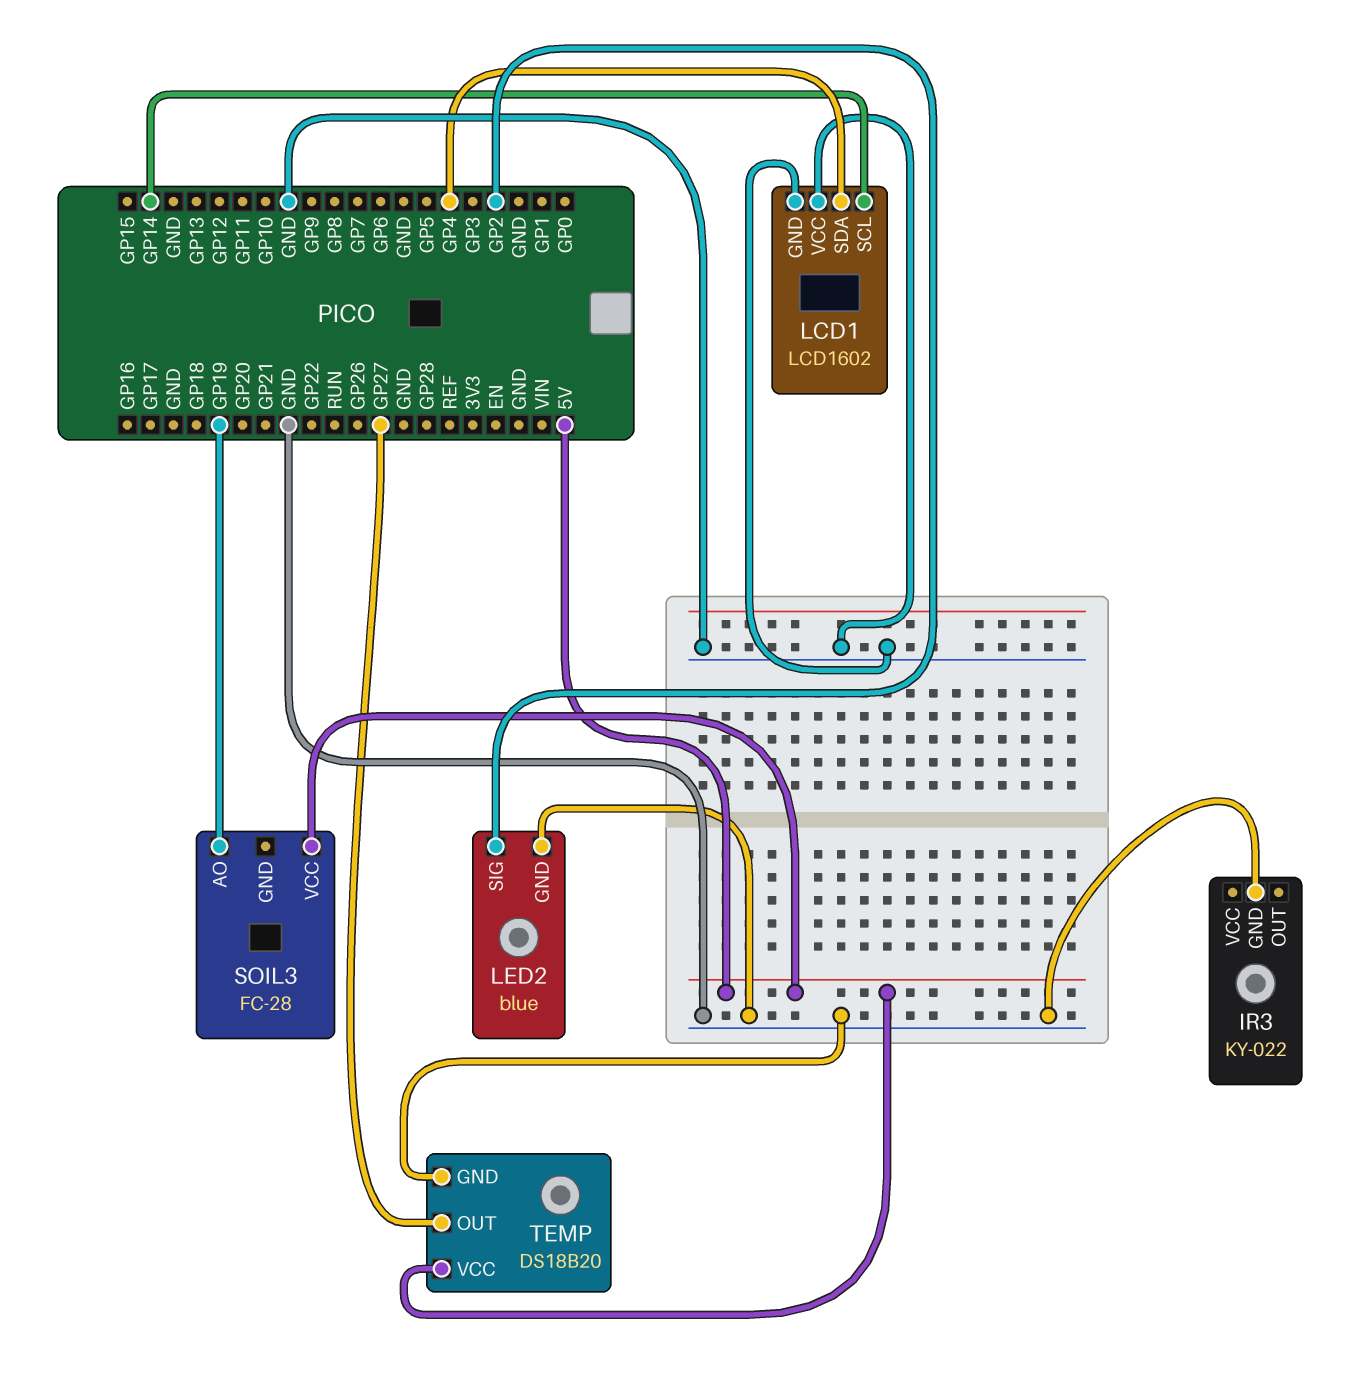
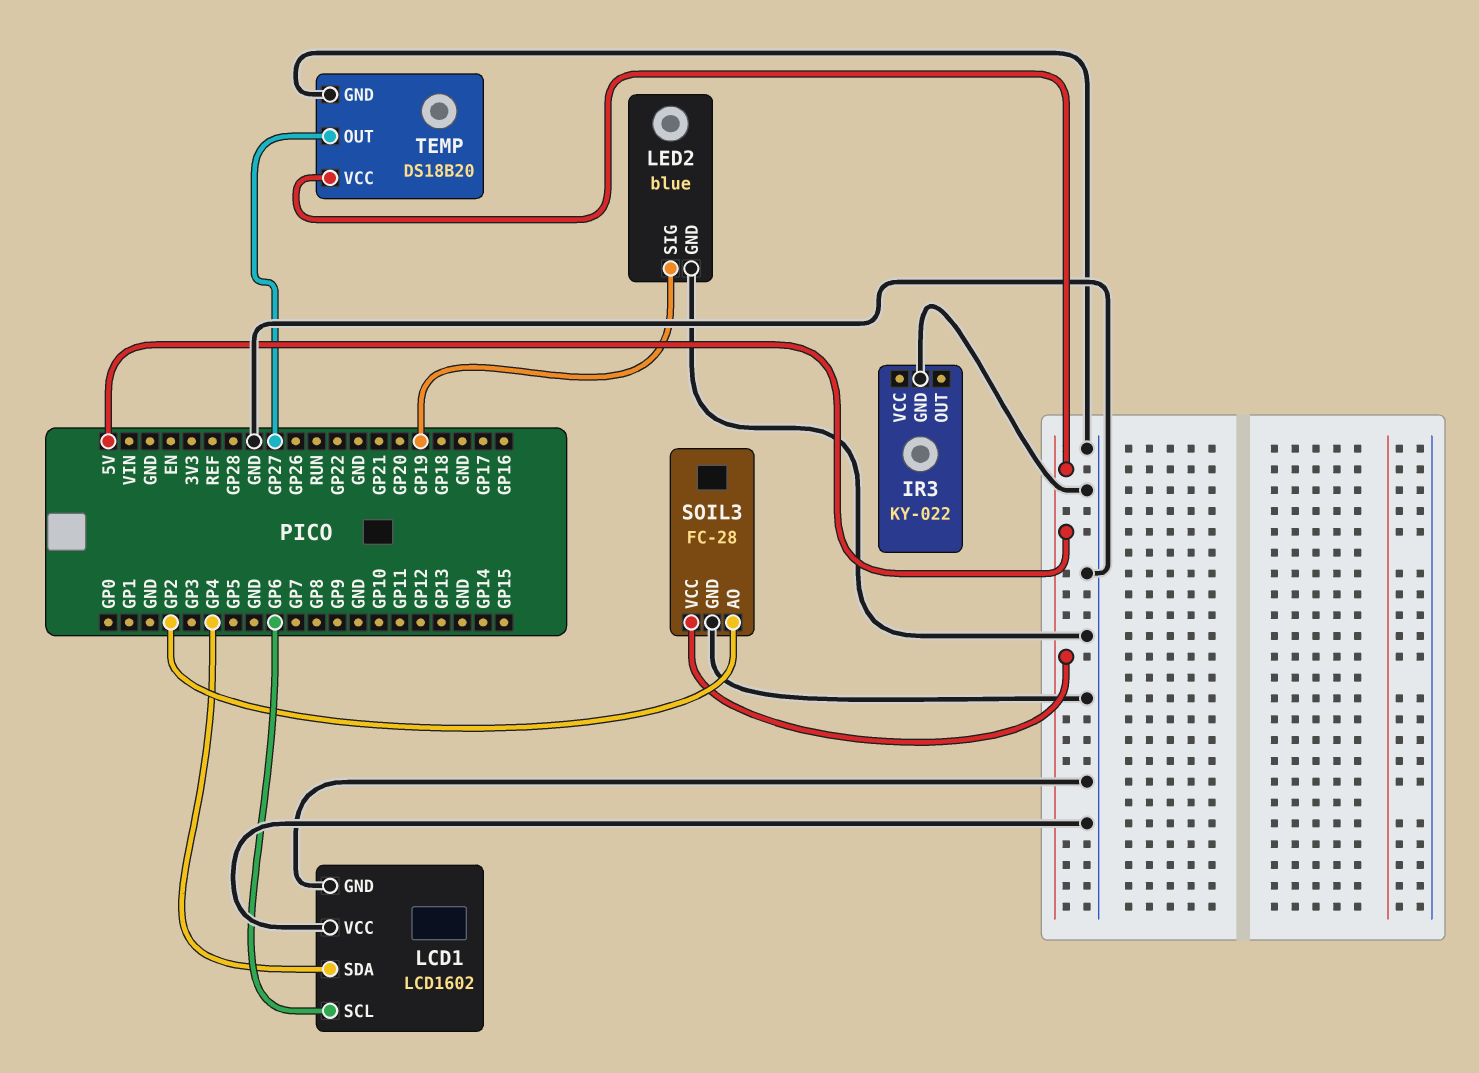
LCD1 pin SCL: GP14 -> GP6
LED2 pin SIG: GP2 -> GP19
SOIL3 pin AO: GP19 -> GP2
SOIL3 pin GND: none -> GND

